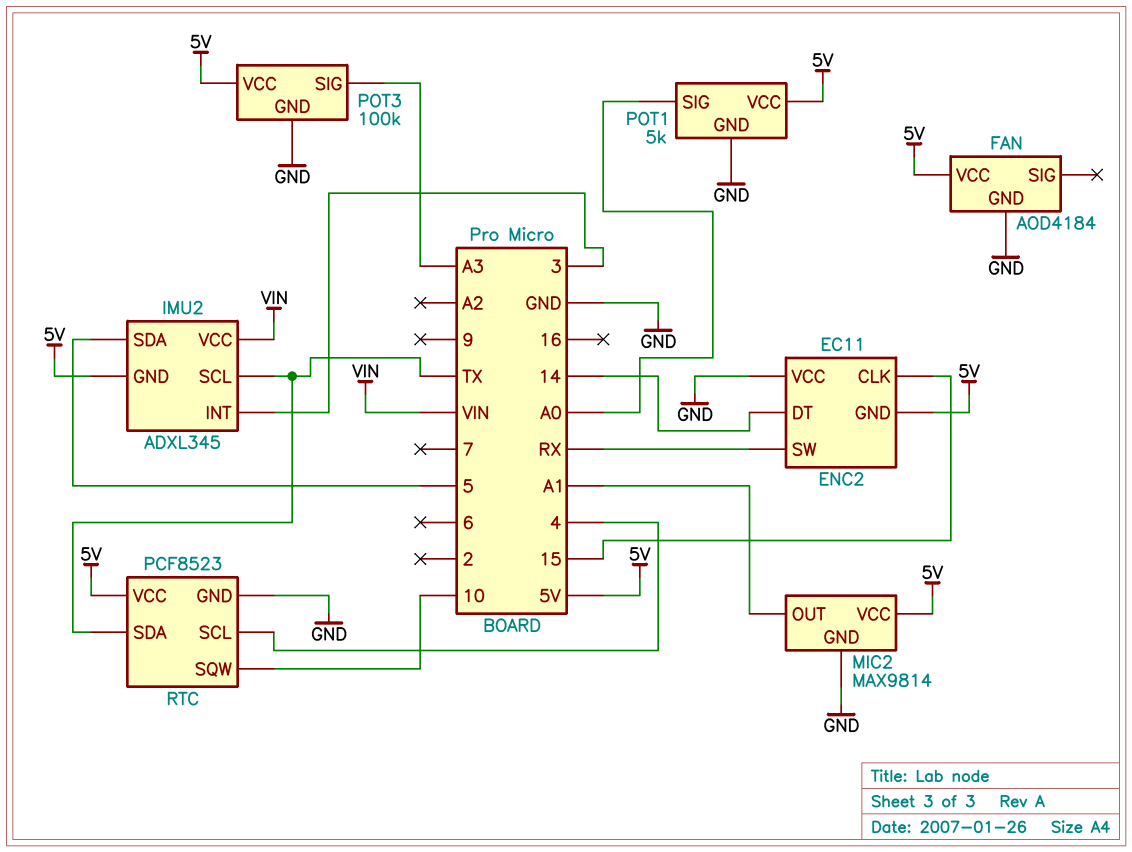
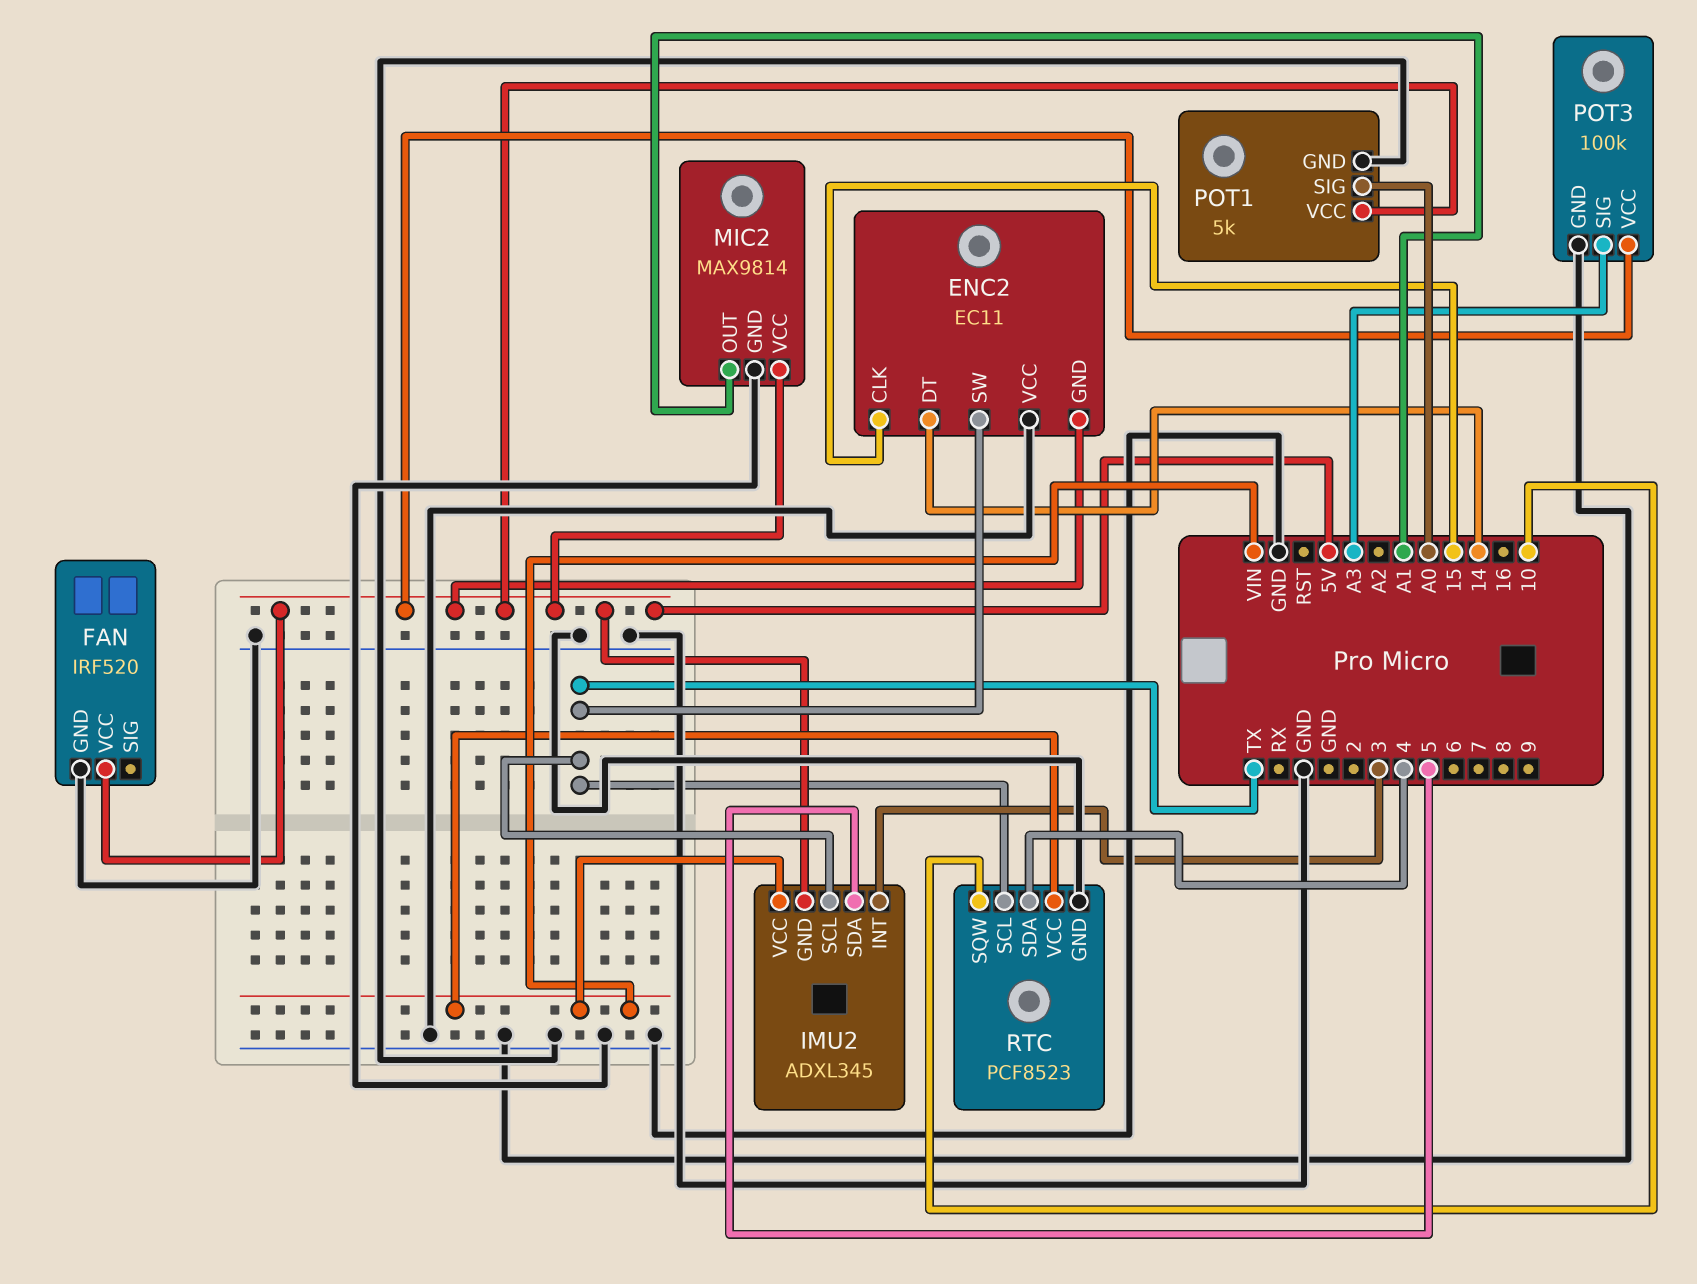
ENC2 pin SW: RX -> TX
FAN: AOD4184 -> IRF520
RTC pin SCL: 4 -> TX
RTC pin SDA: TX -> 4
RTC pin VCC: 5V -> VIN

